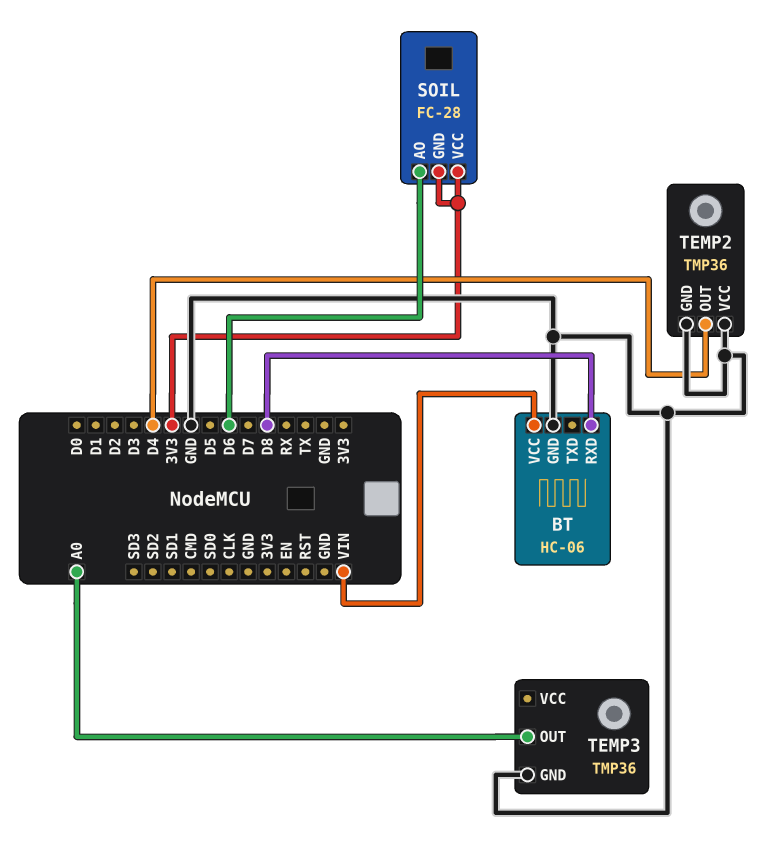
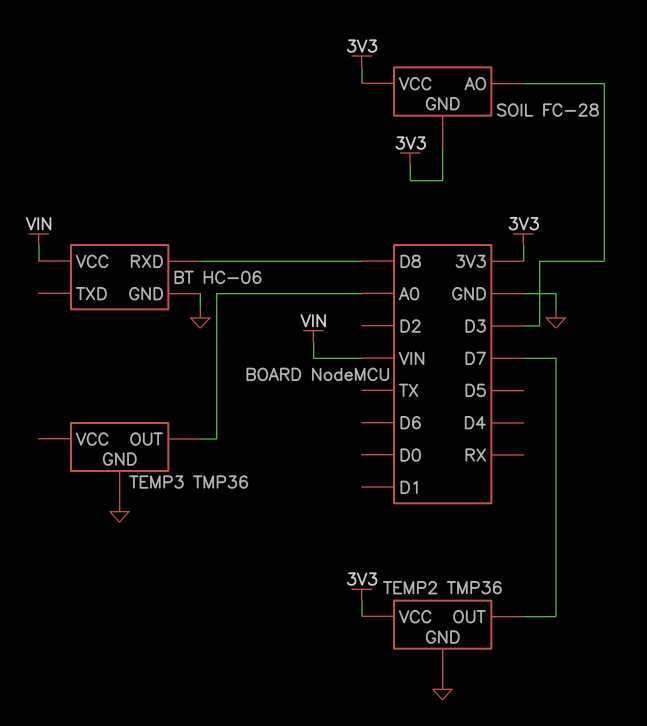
SOIL pin AO: D6 -> D3
TEMP2 pin OUT: D4 -> D7
TEMP2 pin VCC: GND -> 3V3

